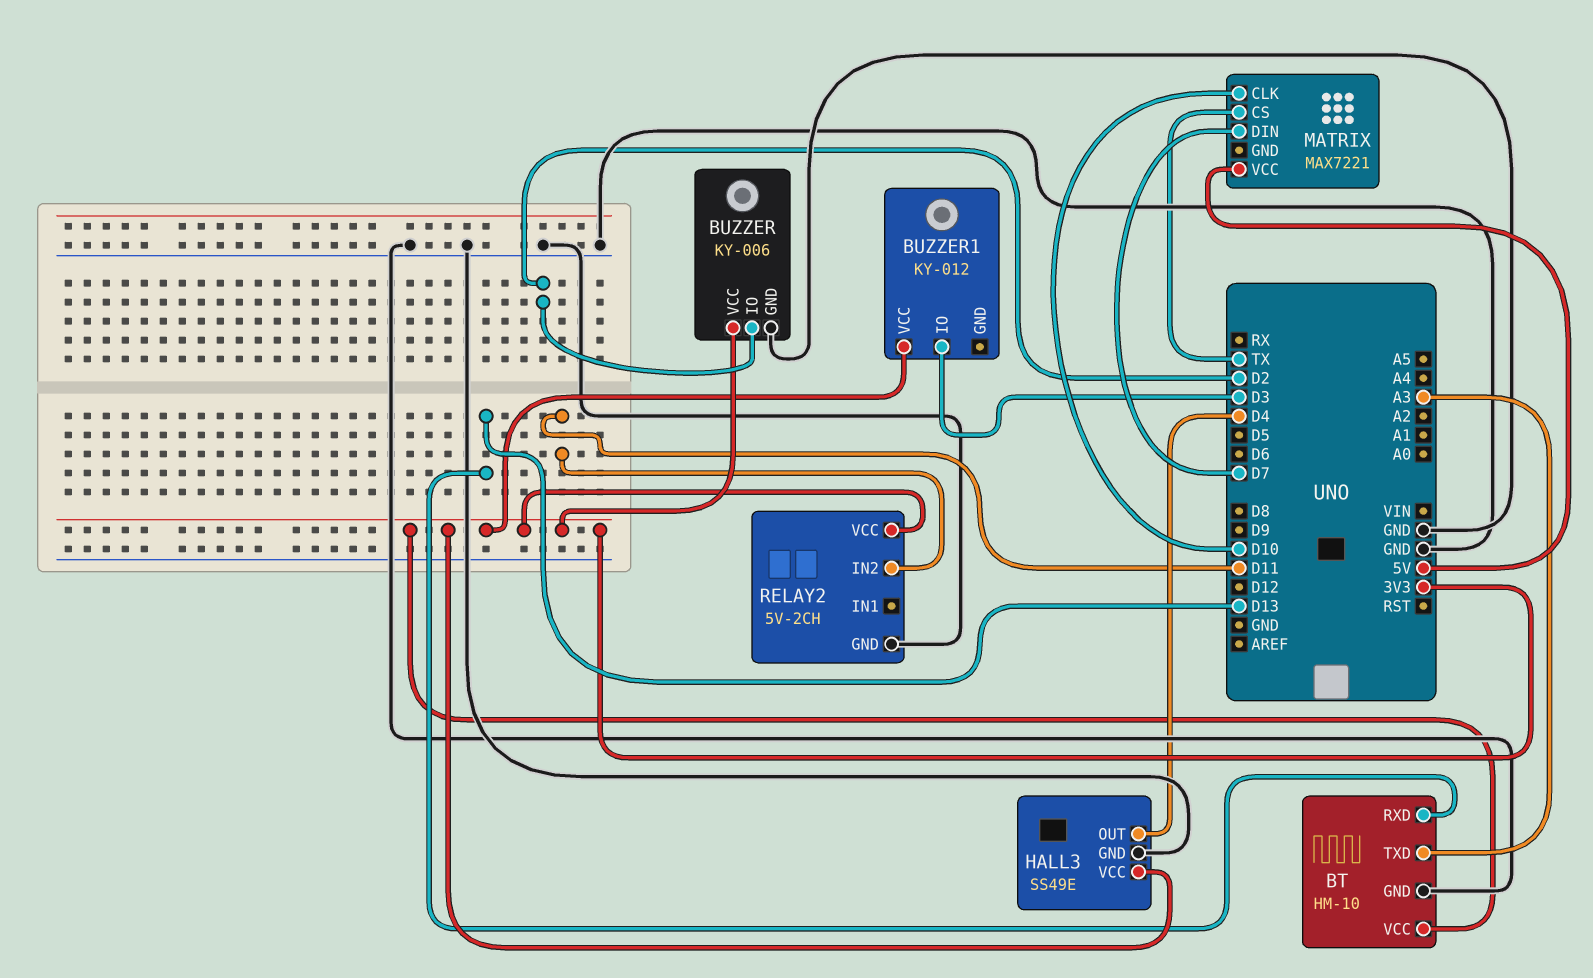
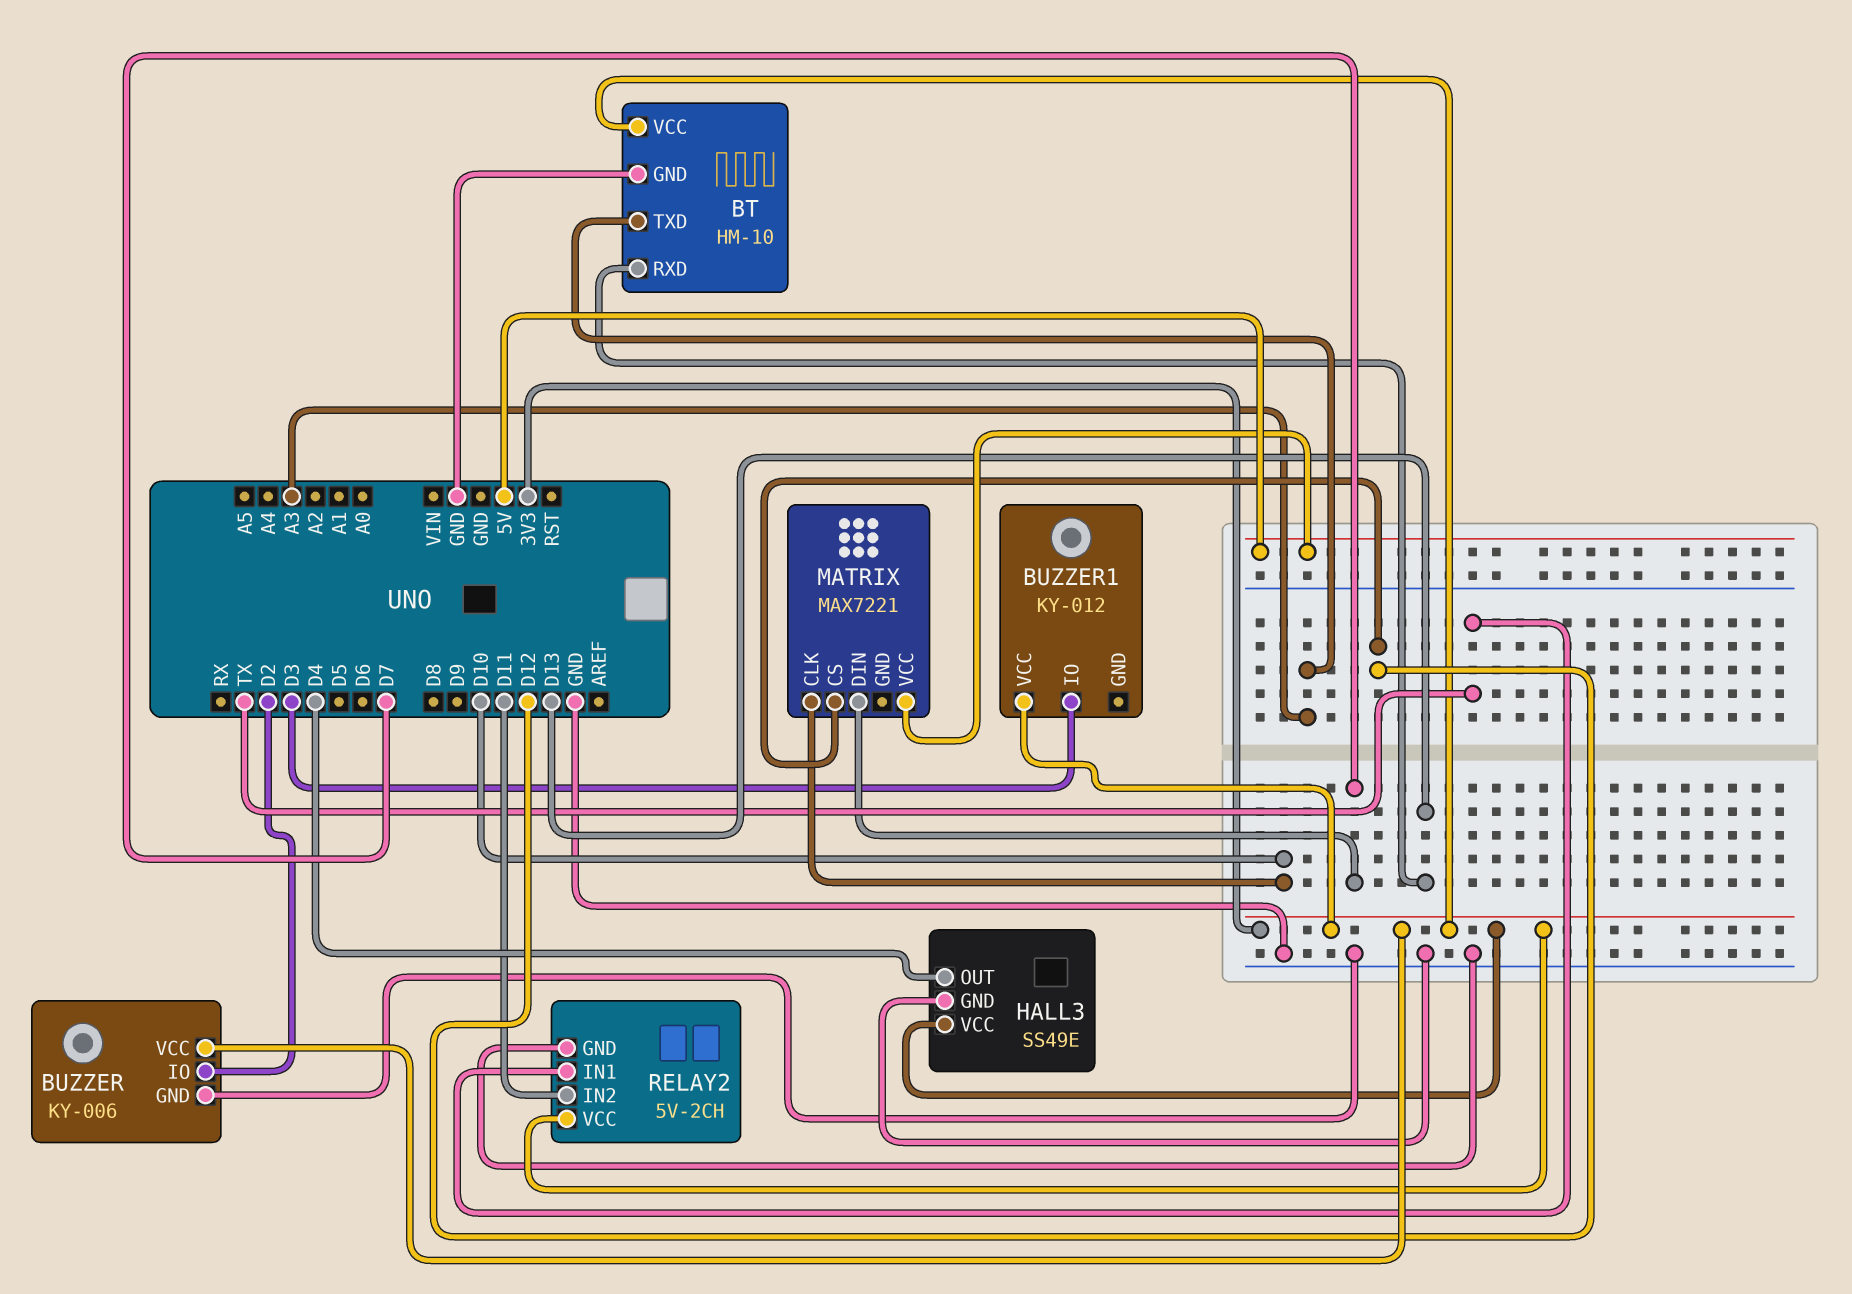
MATRIX pin CS: TX -> D12
RELAY2 pin IN1: none -> TX

